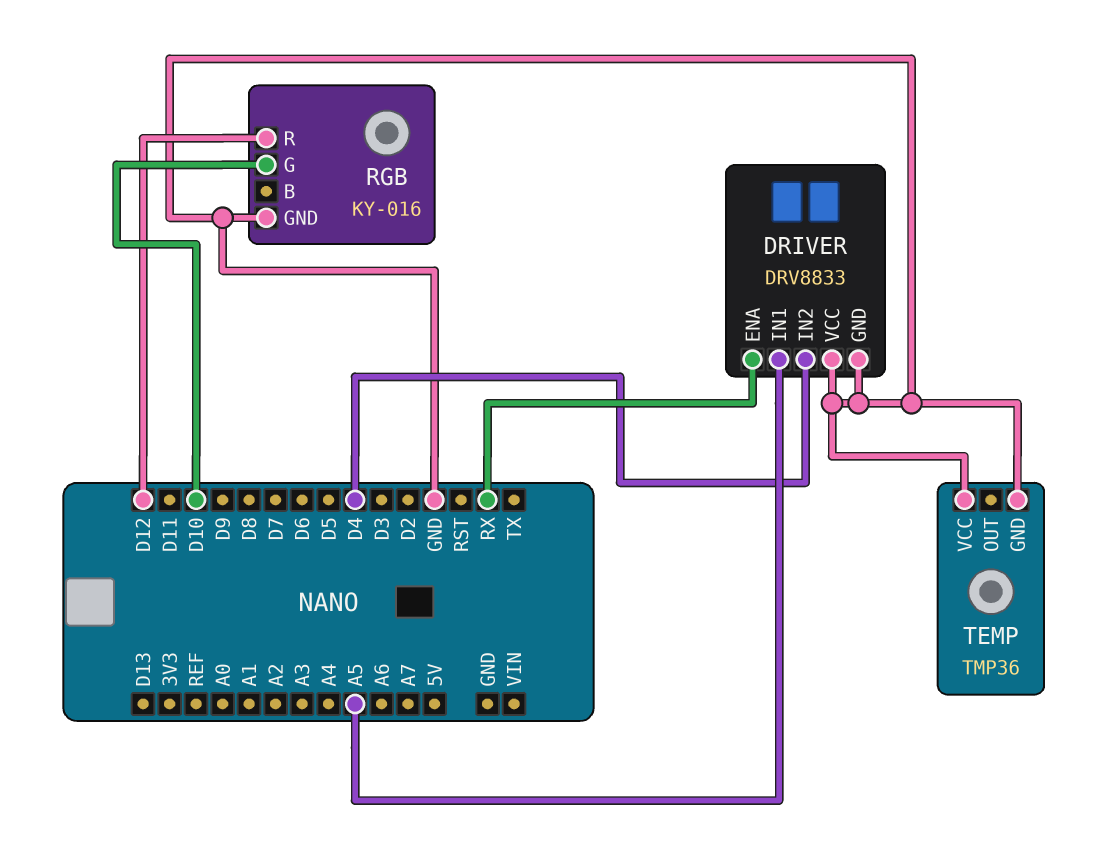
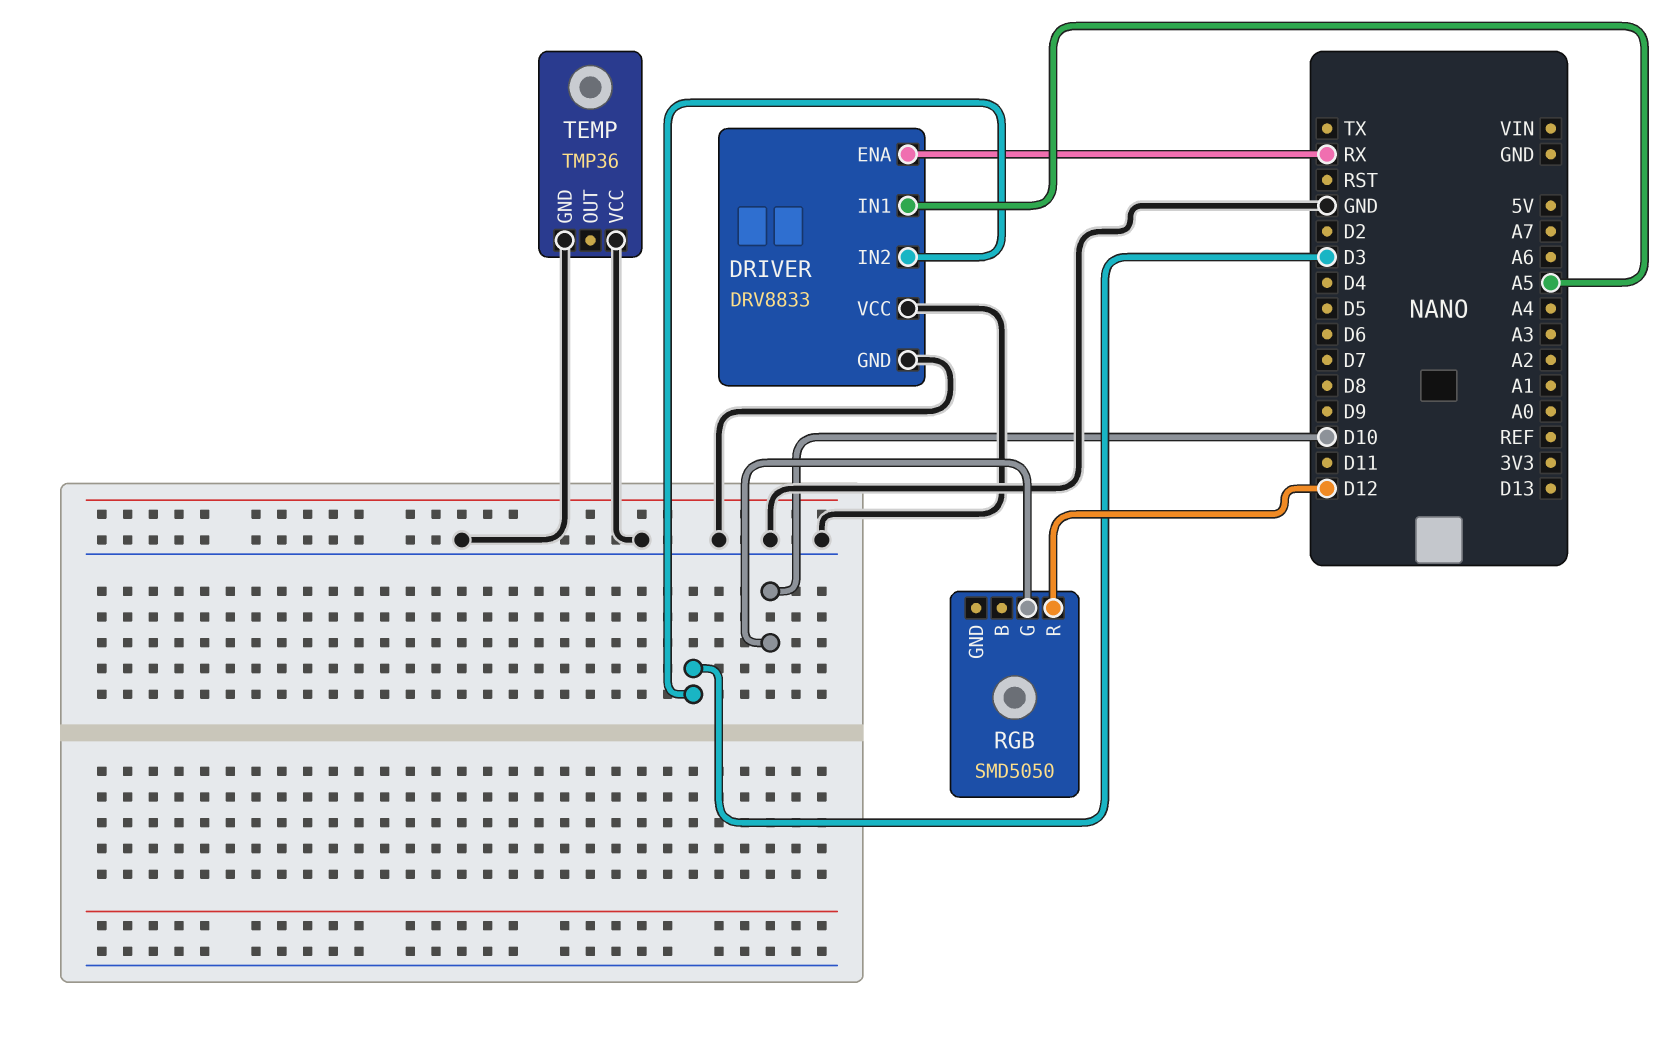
DRIVER pin IN2: D4 -> D3
RGB: KY-016 -> SMD5050
RGB pin GND: GND -> none

